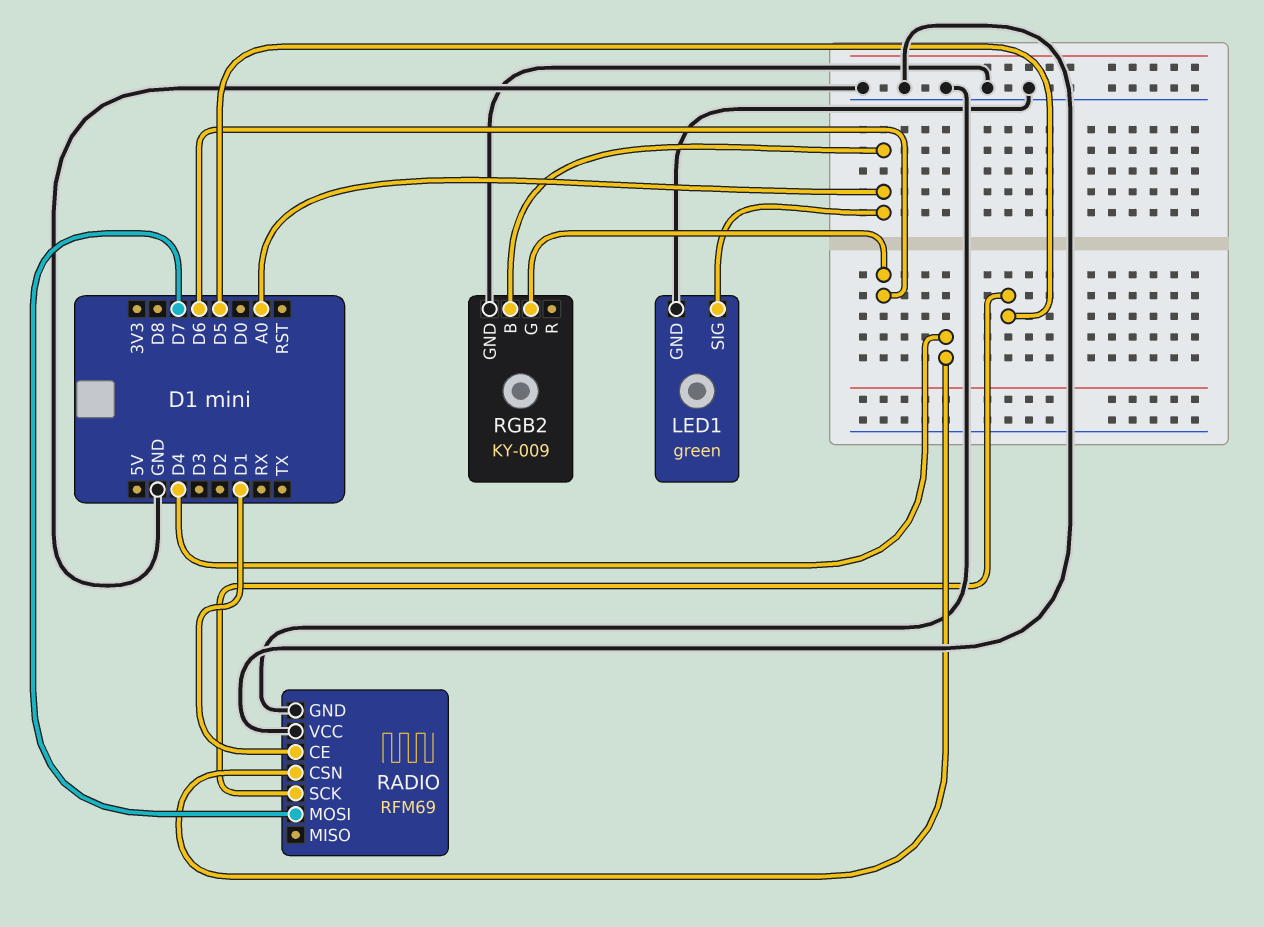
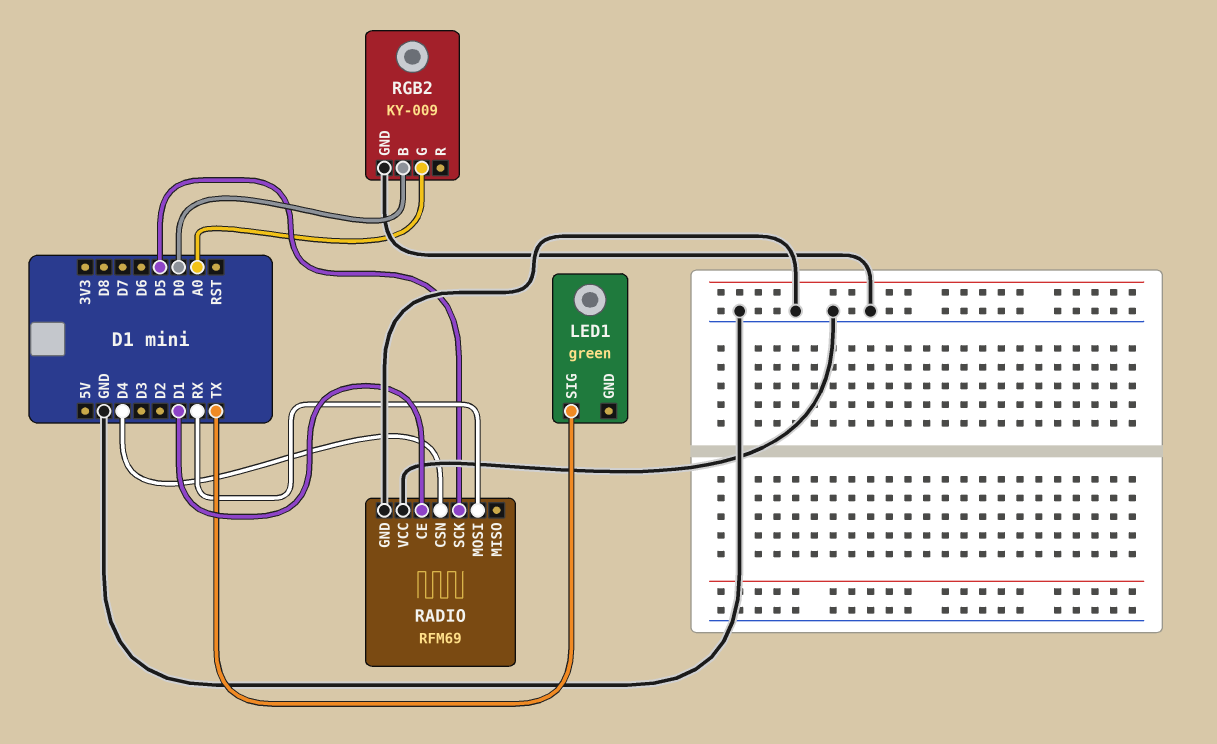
LED1 pin GND: GND -> none
LED1 pin SIG: A0 -> TX
RADIO pin MOSI: D7 -> RX
RGB2 pin B: A0 -> D0
RGB2 pin G: D6 -> A0

